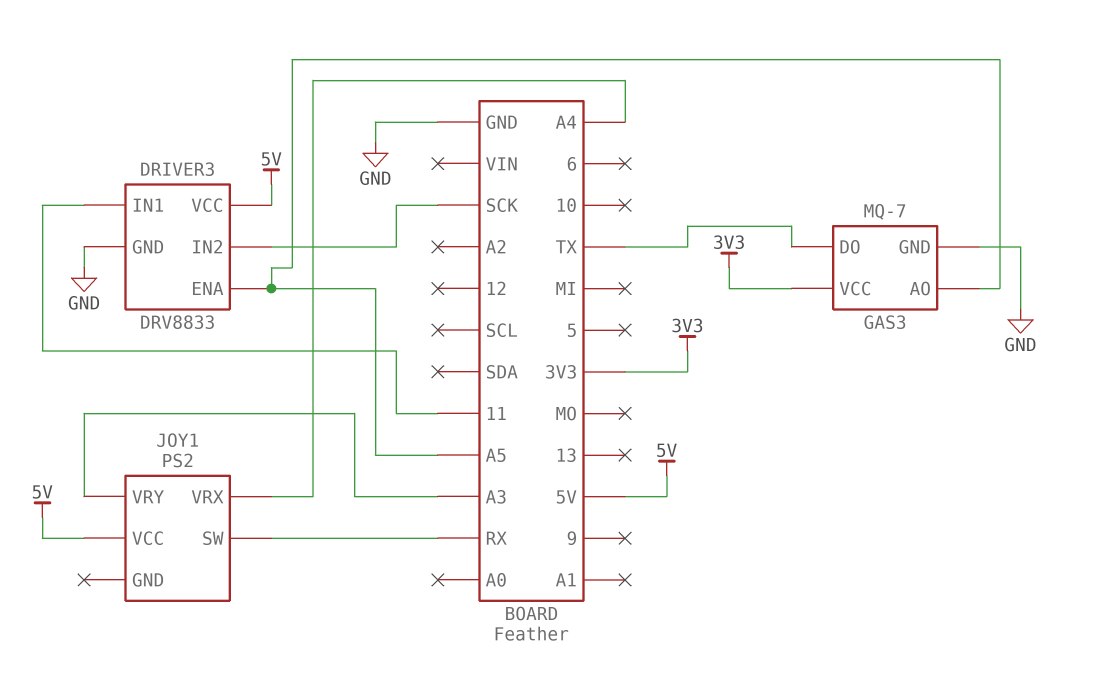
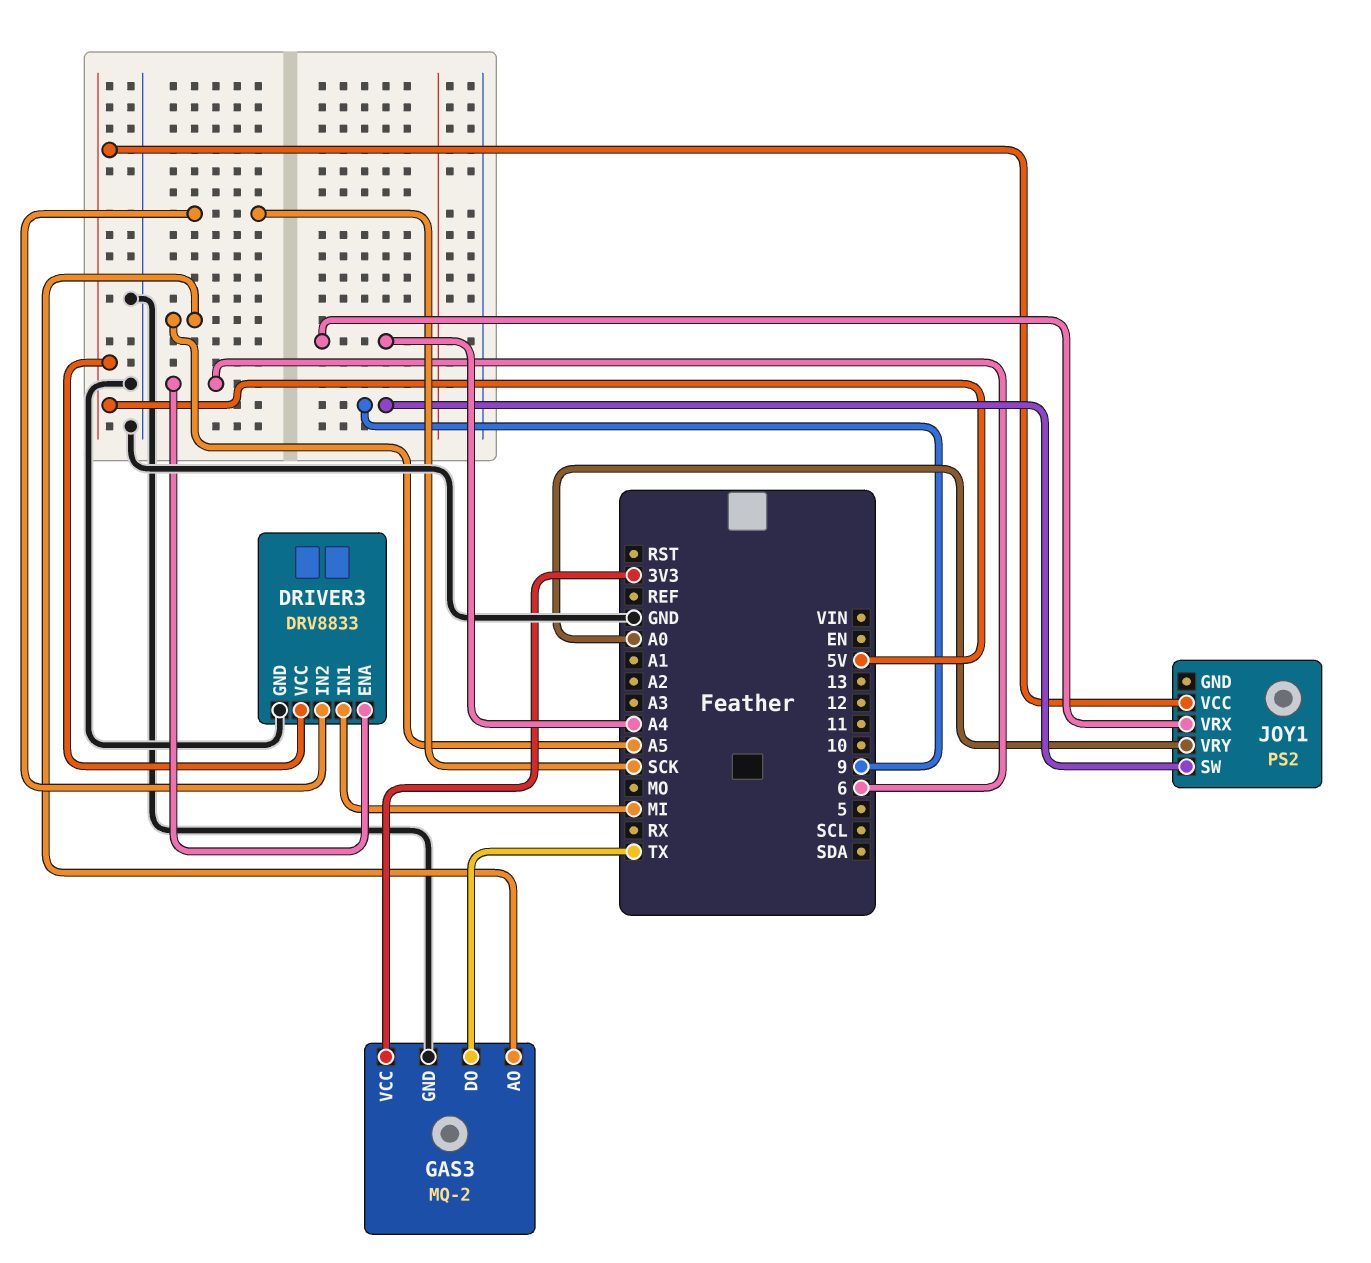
DRIVER3 pin ENA: A5 -> 6
DRIVER3 pin IN1: 11 -> MI
GAS3: MQ-7 -> MQ-2
JOY1 pin SW: RX -> 9
JOY1 pin VRY: A3 -> A0

